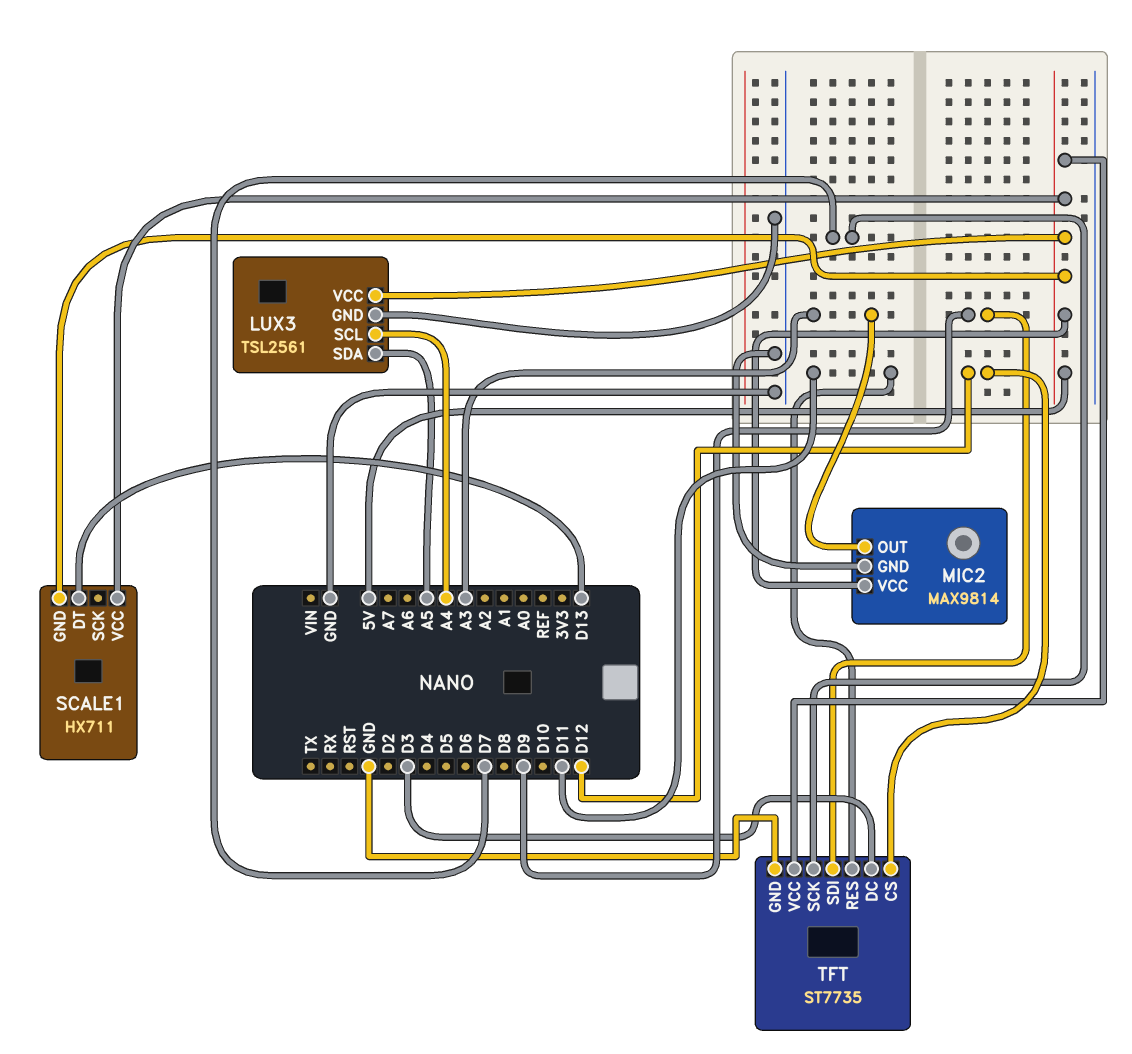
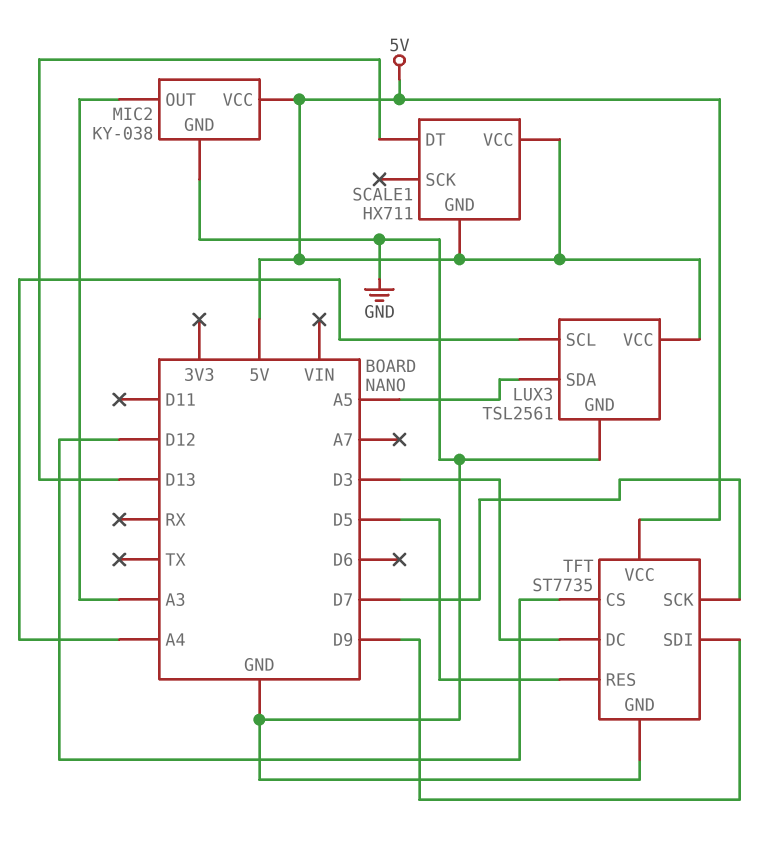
MIC2: MAX9814 -> KY-038
TFT pin RES: D11 -> D5

